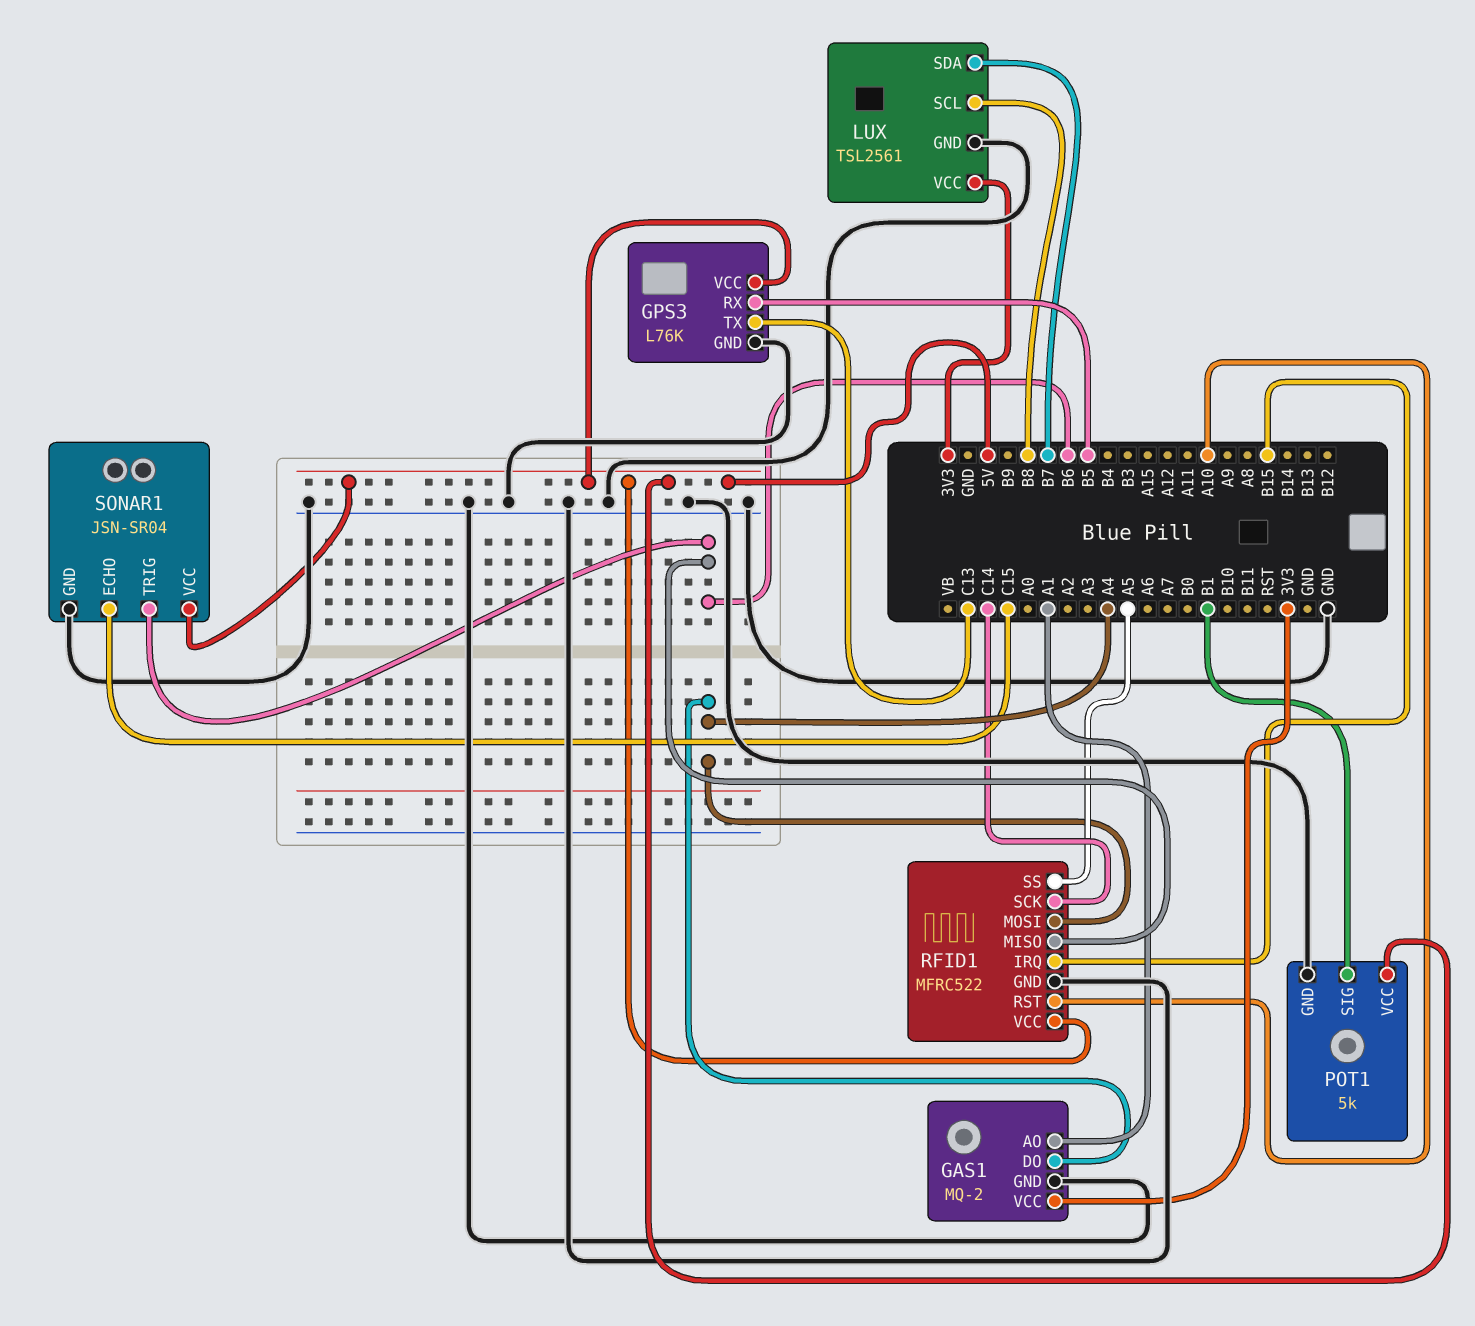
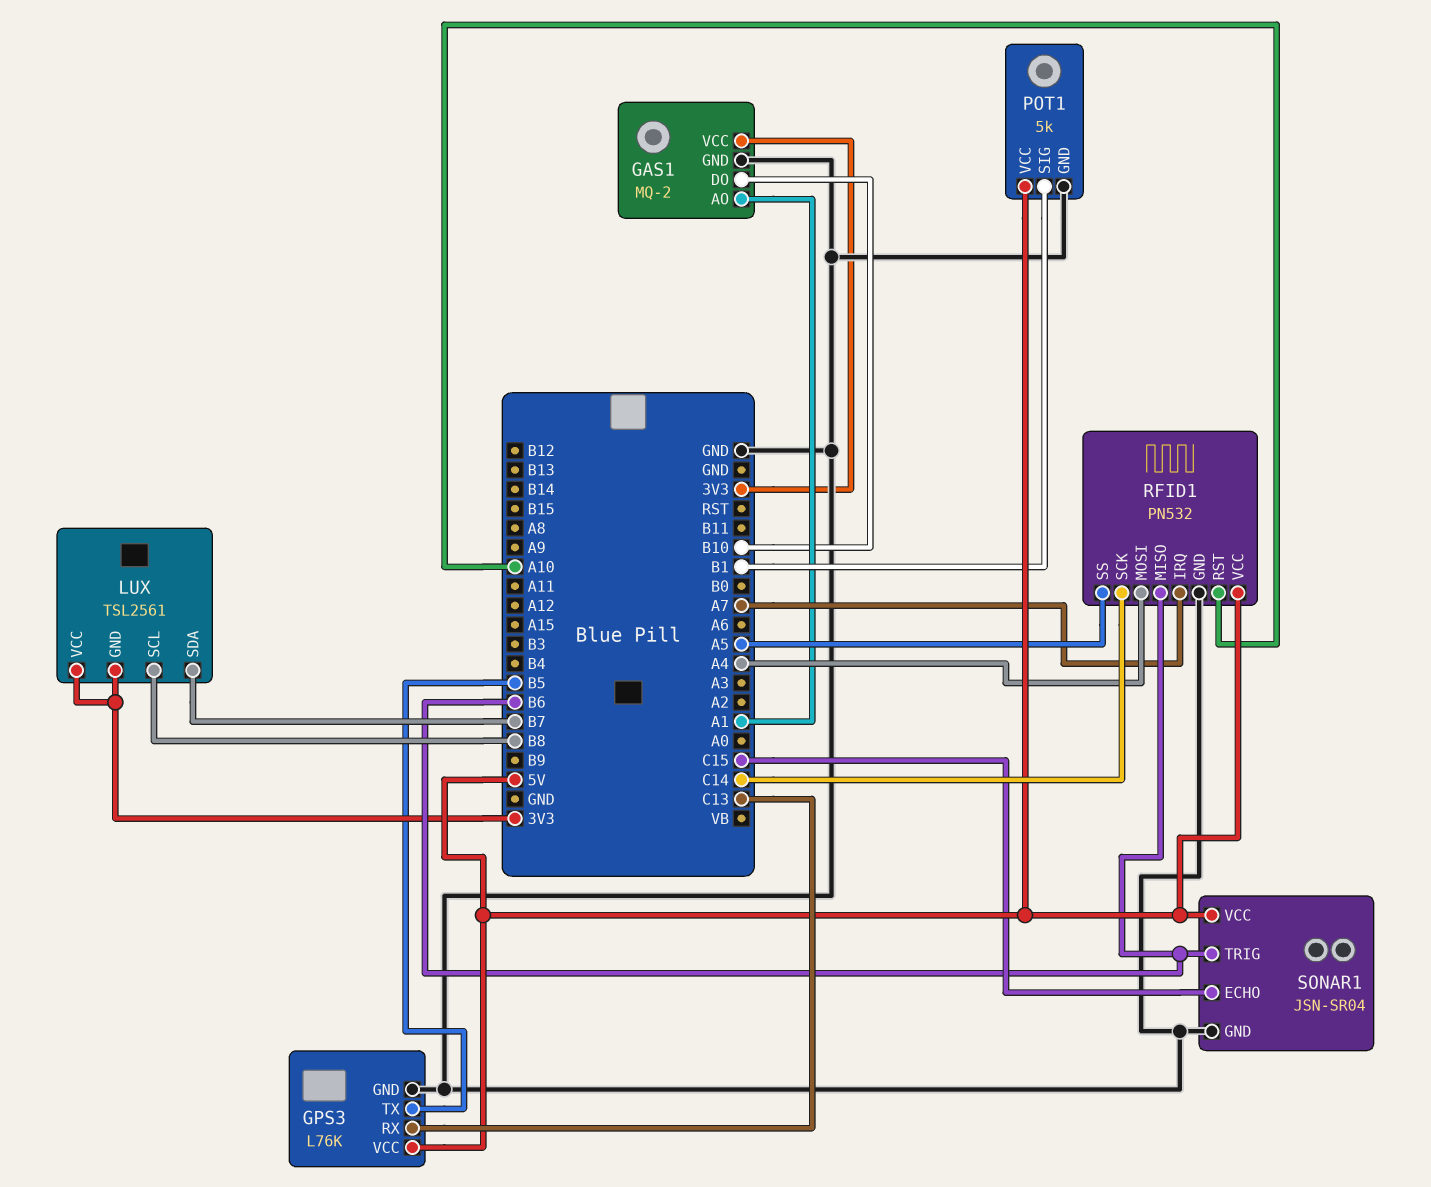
GAS1 pin DO: A4 -> B10
GPS3 pin RX: B5 -> C13
GPS3 pin TX: C13 -> B5
LUX pin GND: GND -> 3V3
RFID1: MFRC522 -> PN532
RFID1 pin IRQ: B15 -> A7

